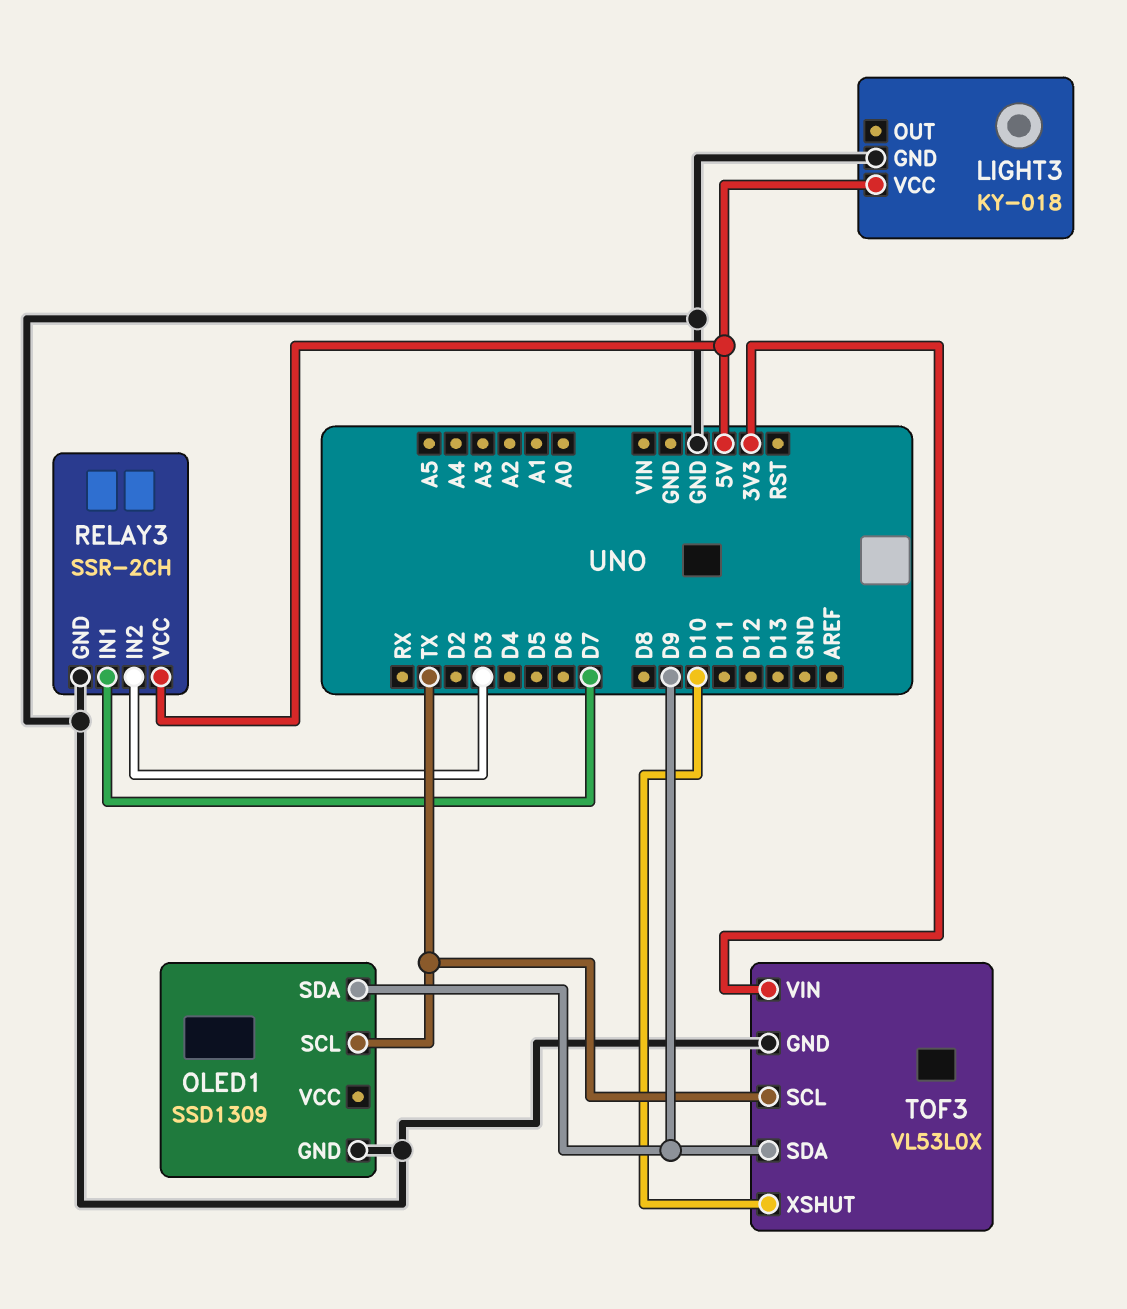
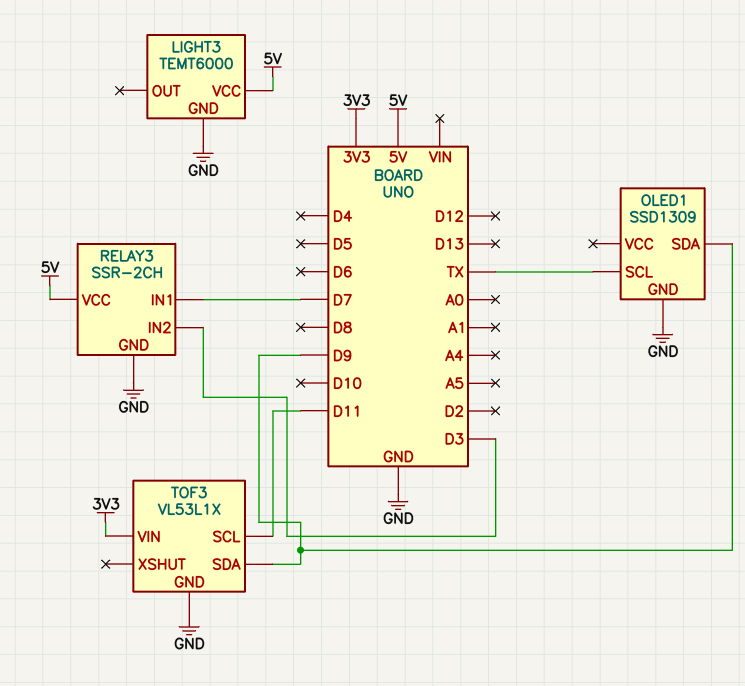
LIGHT3: KY-018 -> TEMT6000
TOF3: VL53L0X -> VL53L1X
TOF3 pin SCL: TX -> D11
TOF3 pin XSHUT: D10 -> none

